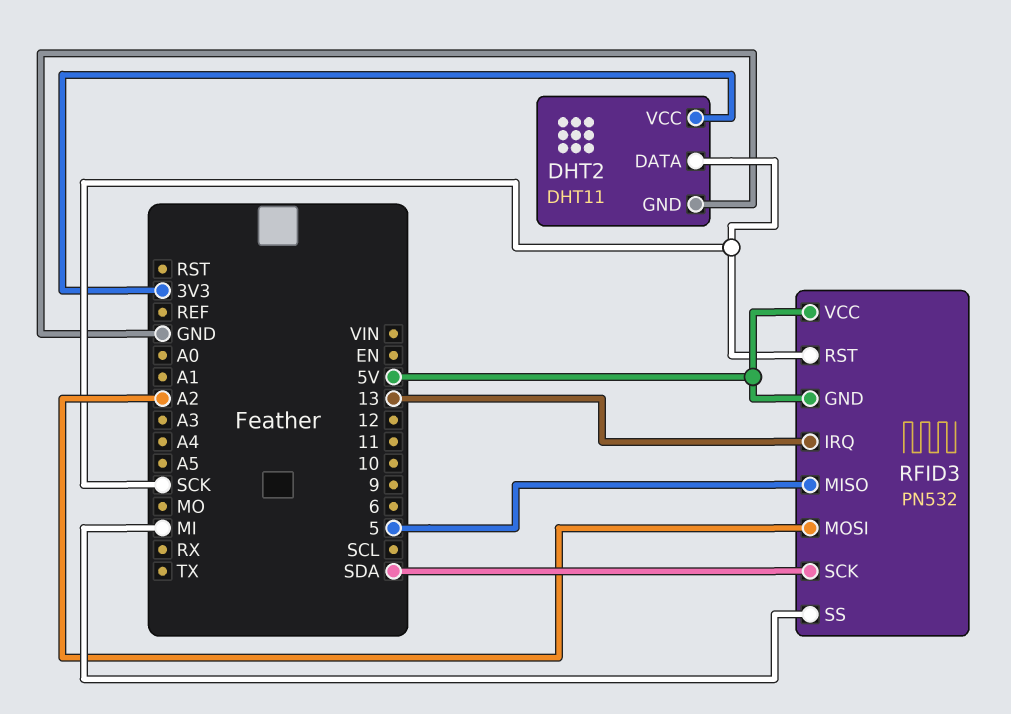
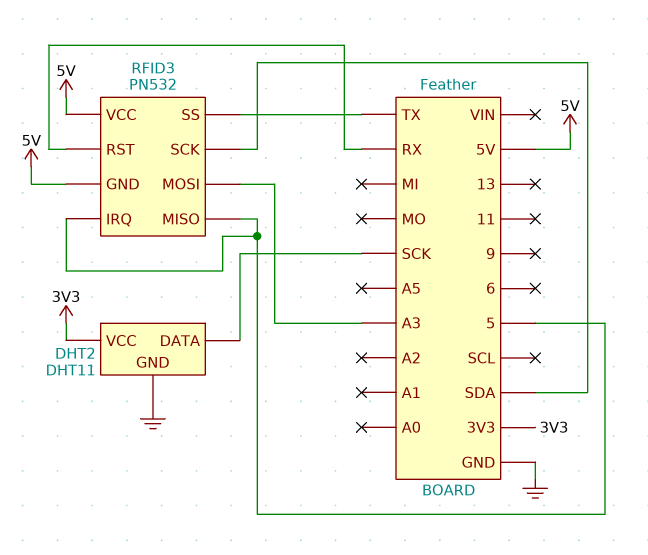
RFID3 pin IRQ: 13 -> 5
RFID3 pin MOSI: A2 -> A3
RFID3 pin RST: SCK -> RX
RFID3 pin SS: MI -> TX

